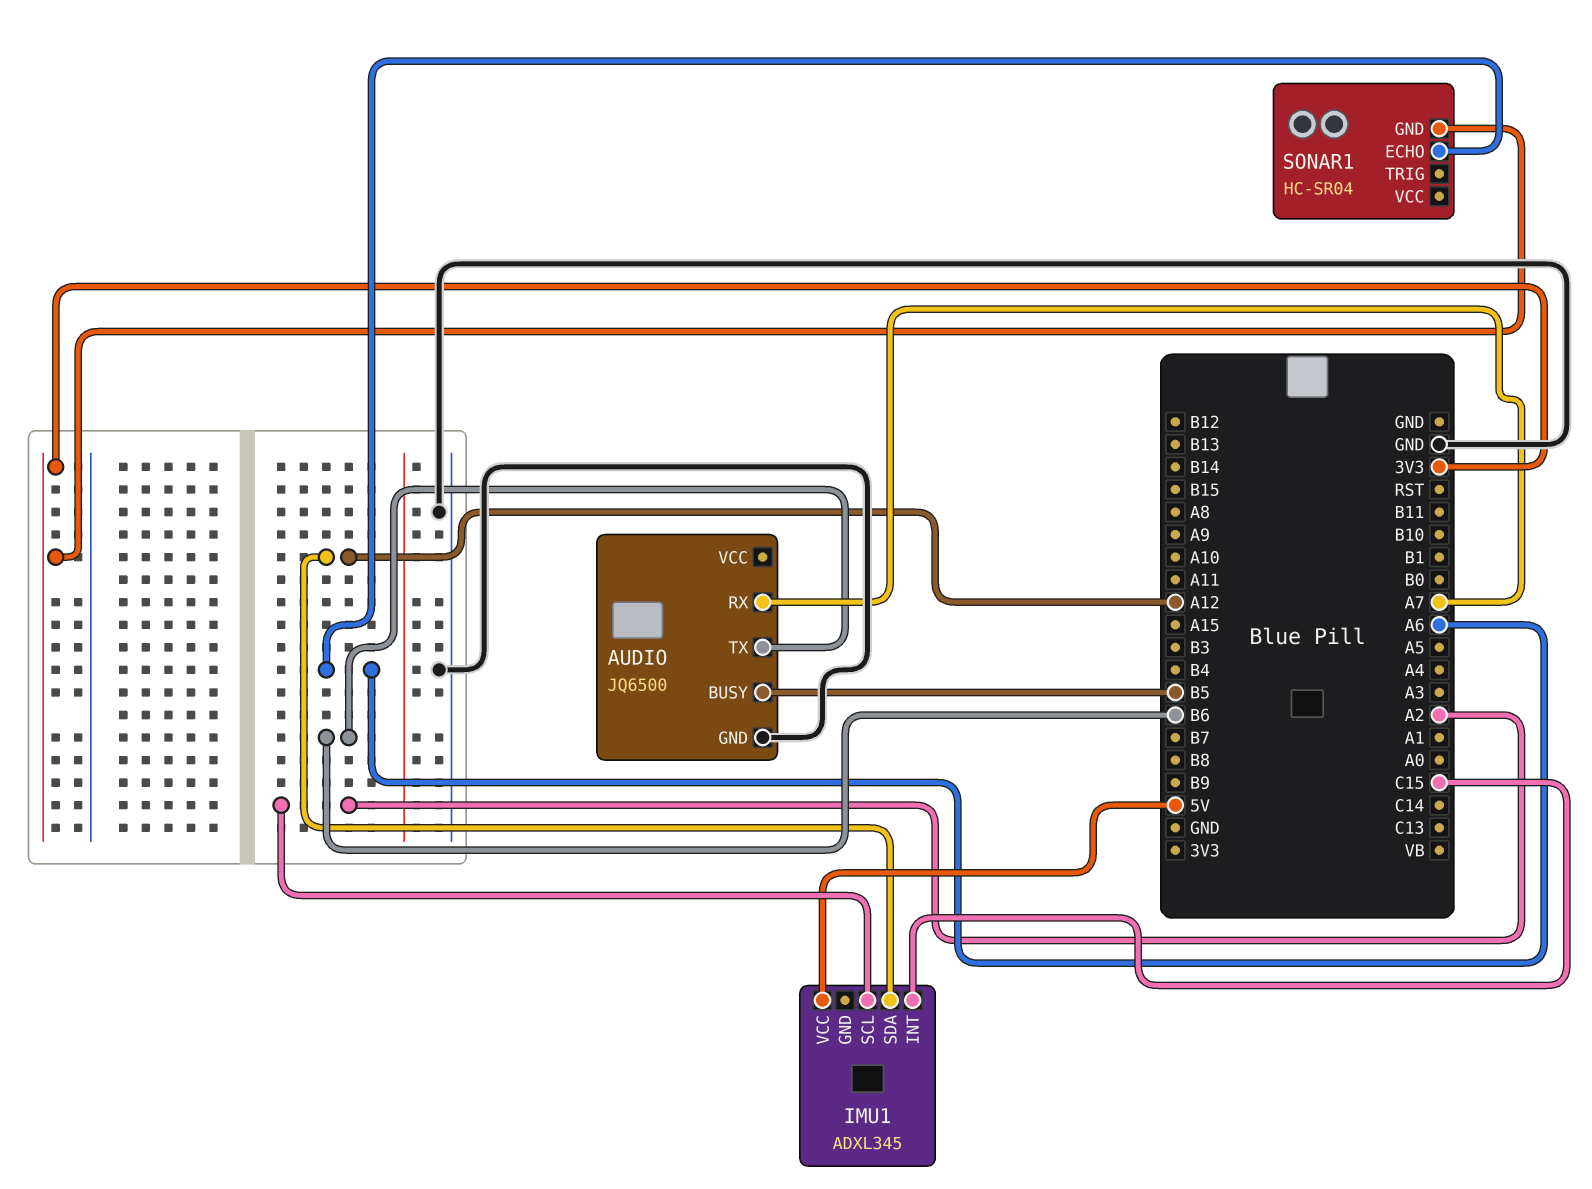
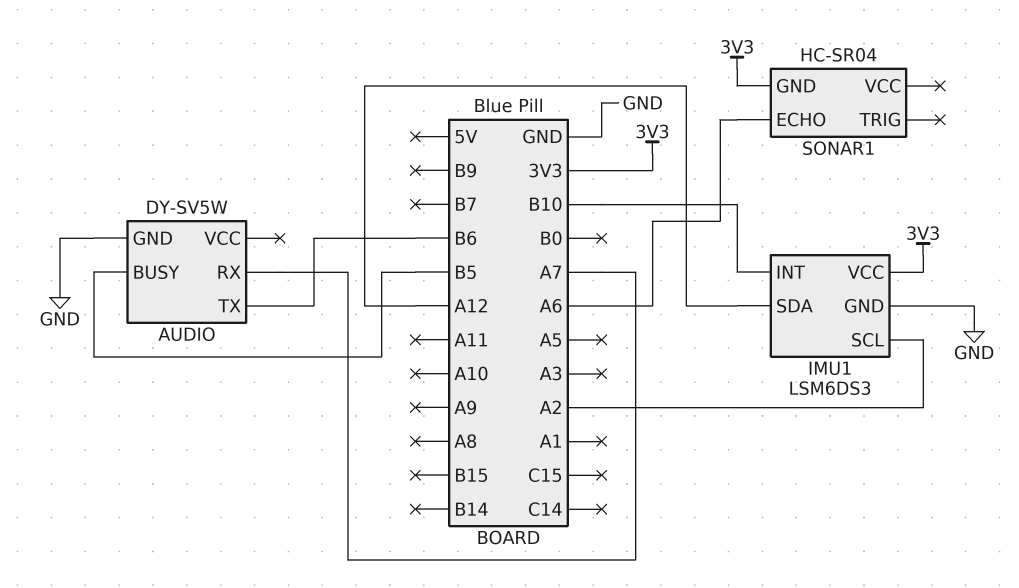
AUDIO: JQ6500 -> DY-SV5W
IMU1: ADXL345 -> LSM6DS3
IMU1 pin GND: none -> GND
IMU1 pin INT: C15 -> B10
IMU1 pin VCC: 5V -> 3V3

